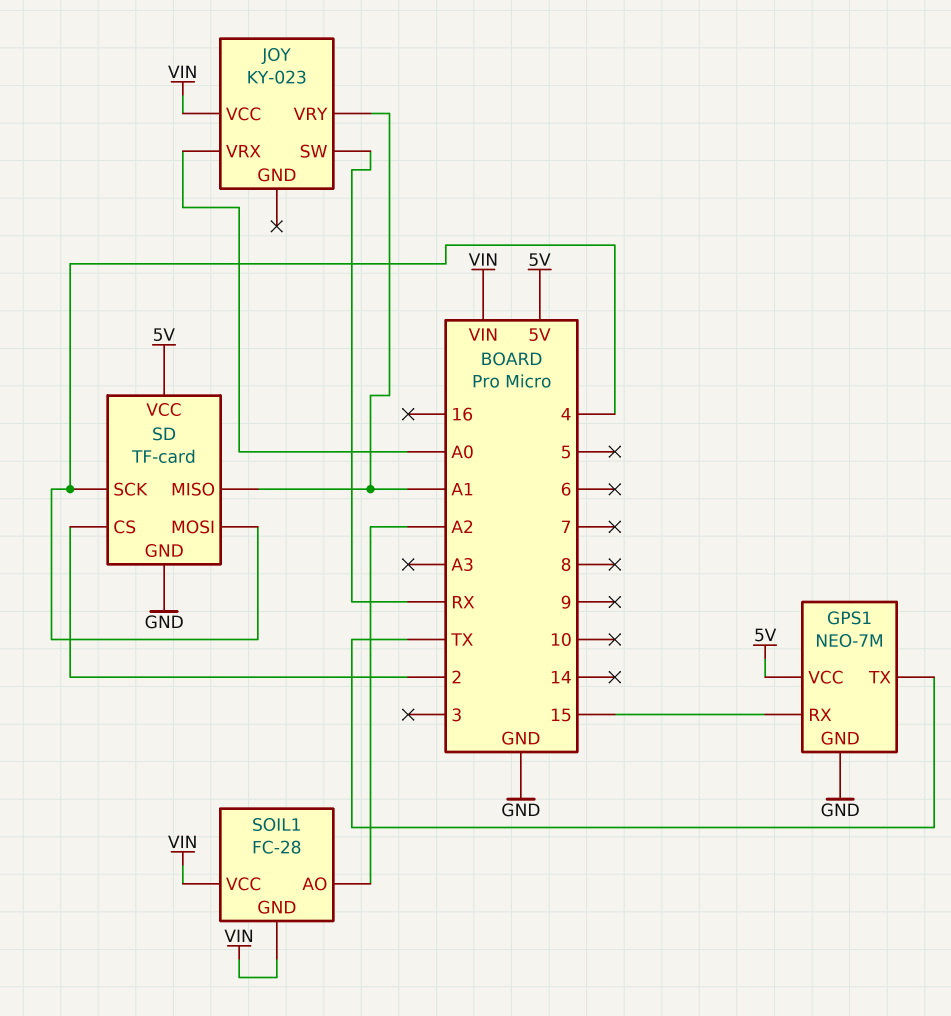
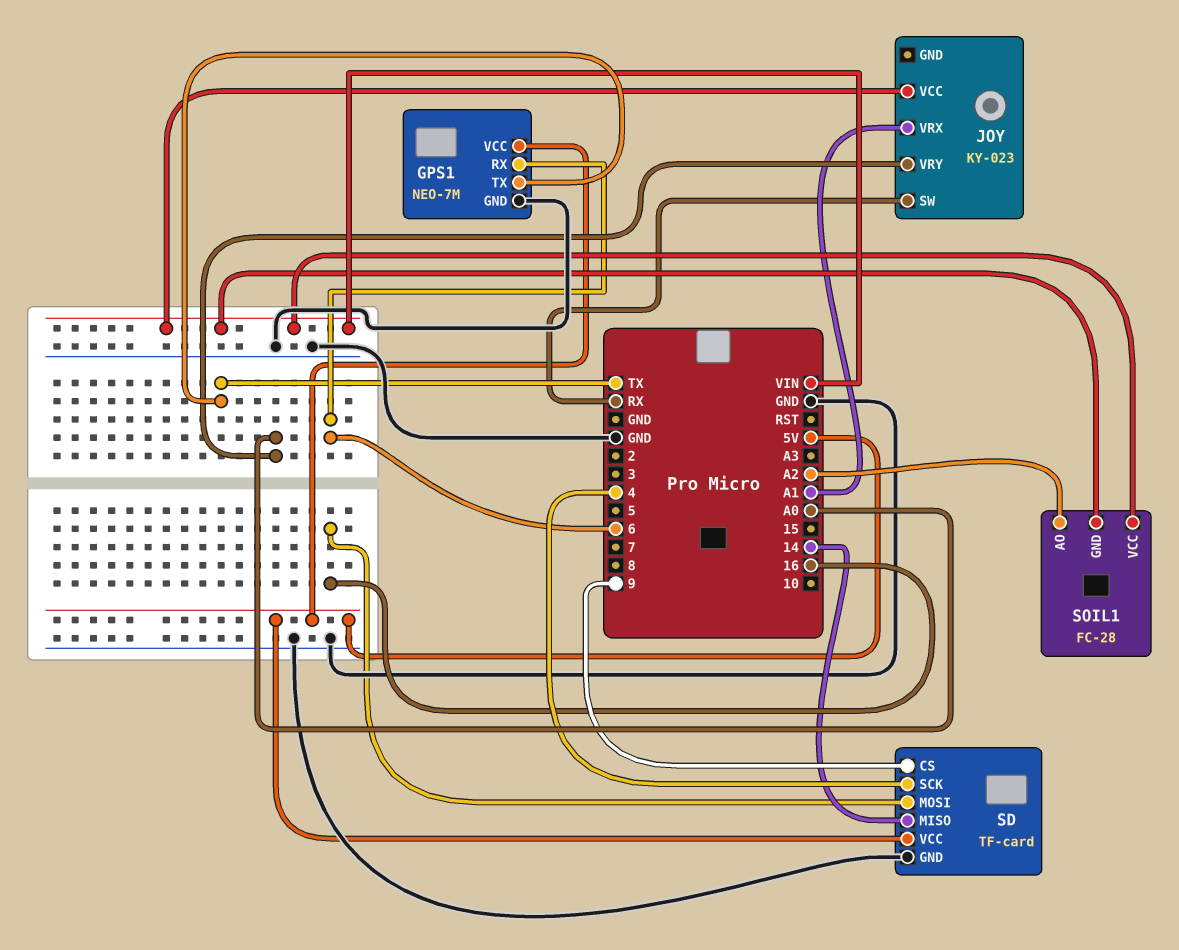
GPS1 pin RX: 15 -> 6
JOY pin VRX: A0 -> A1
JOY pin VRY: A1 -> A0
SD pin CS: 2 -> 9
SD pin MISO: A1 -> 14
SD pin MOSI: 4 -> 16

